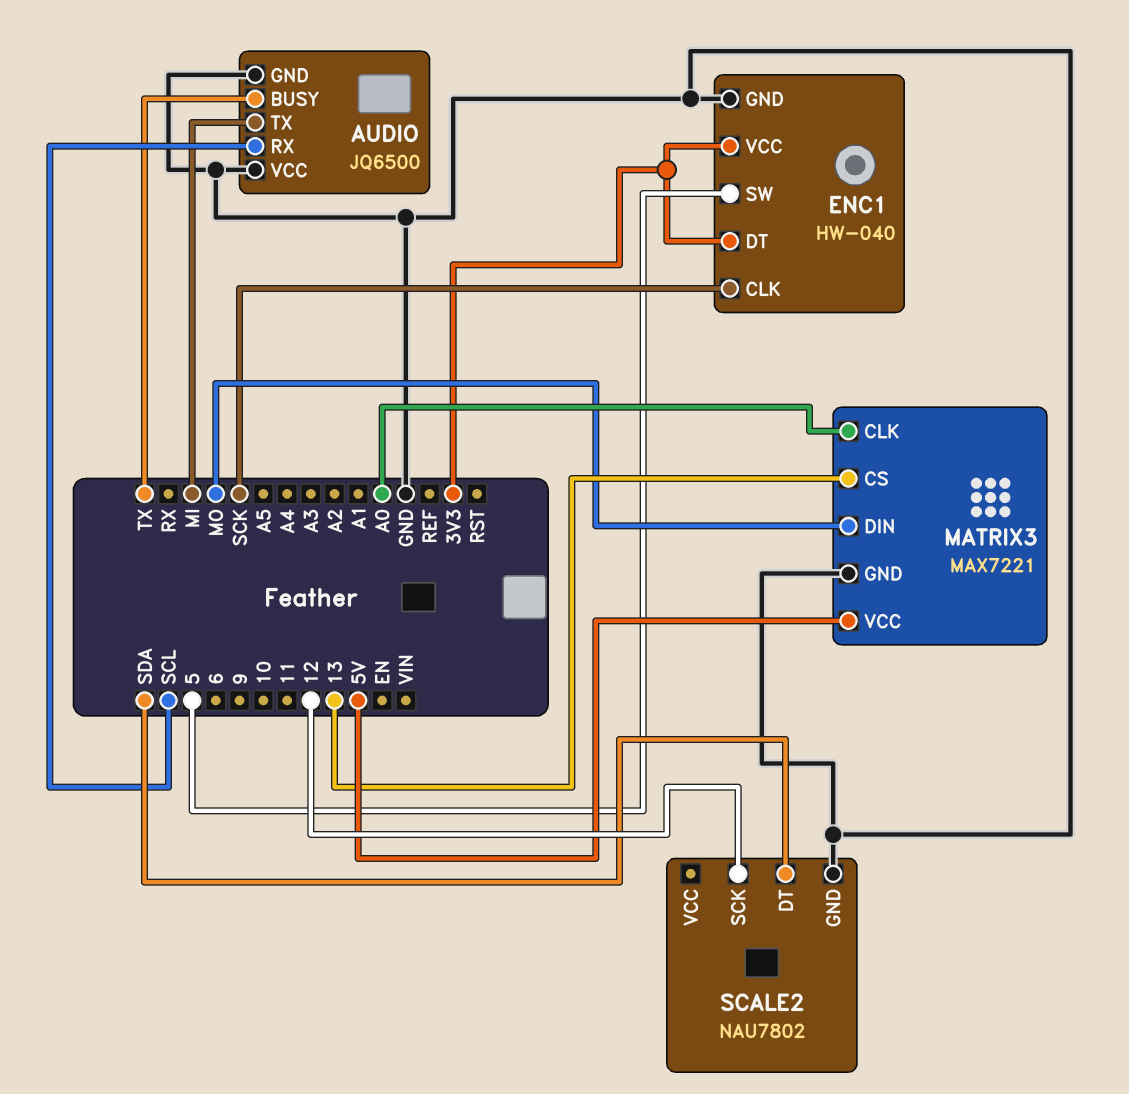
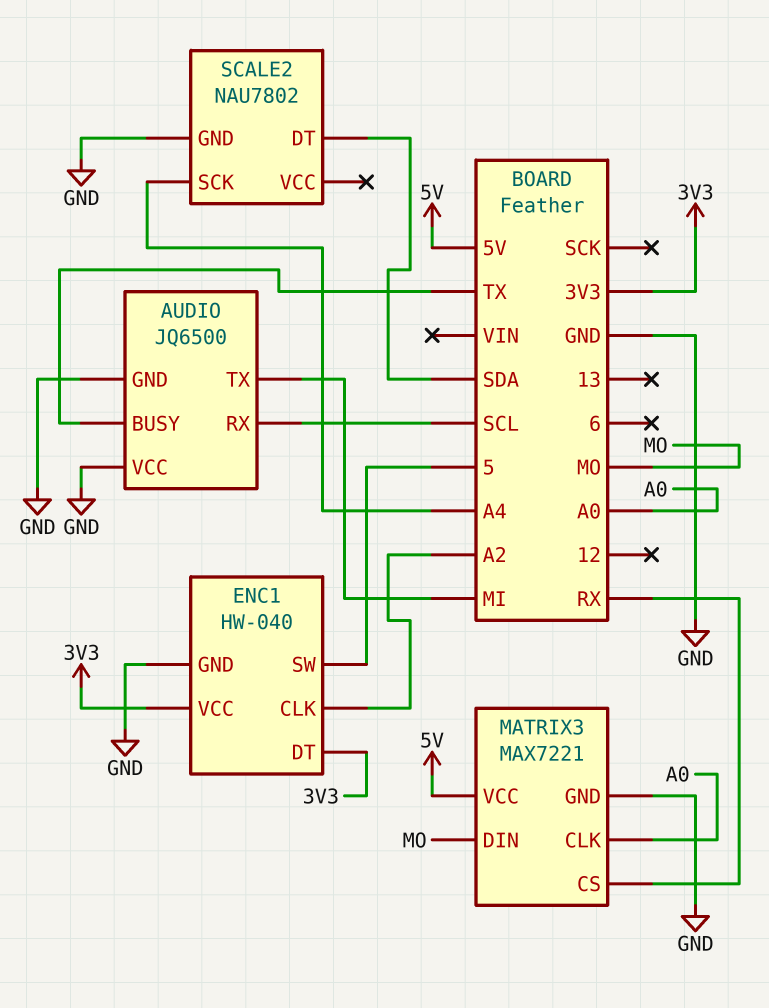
ENC1 pin CLK: SCK -> A2
MATRIX3 pin CS: 13 -> RX
SCALE2 pin SCK: 12 -> A4

